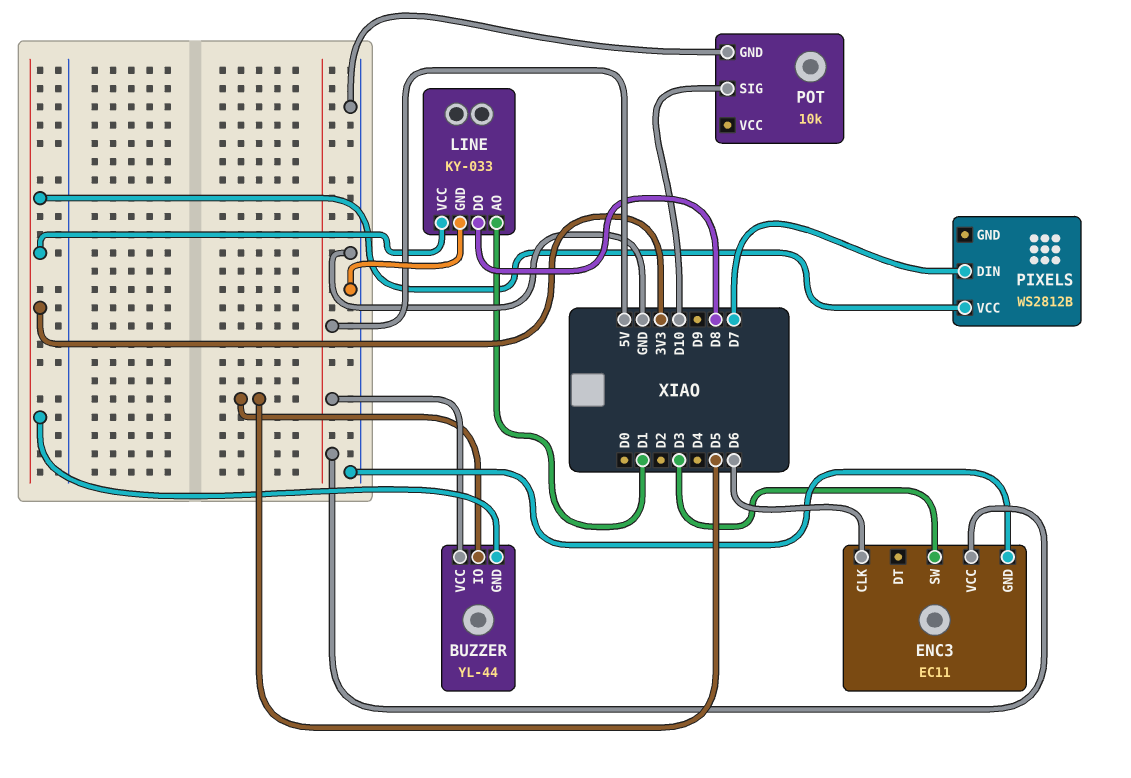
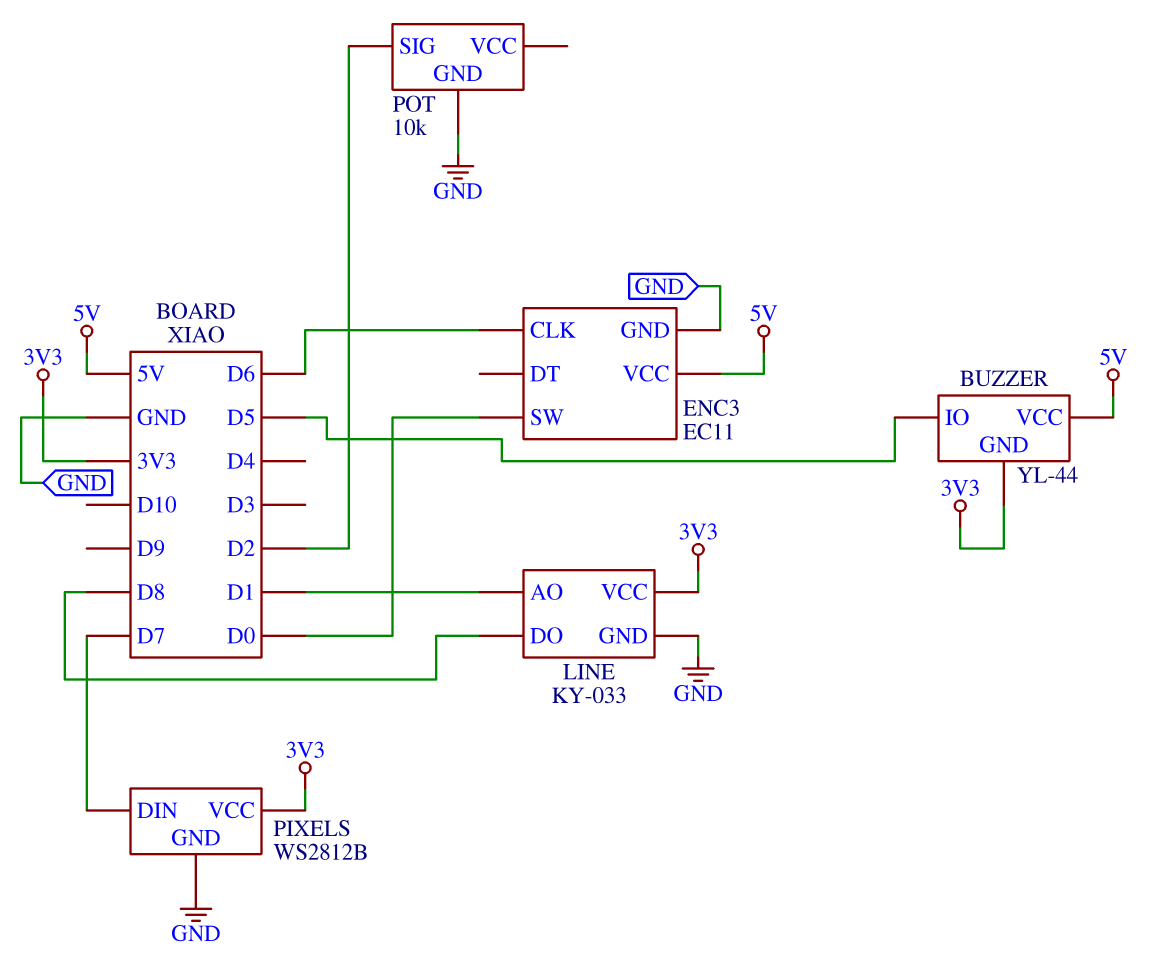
ENC3 pin SW: D3 -> D0
PIXELS pin GND: none -> GND
POT pin SIG: D10 -> D2

